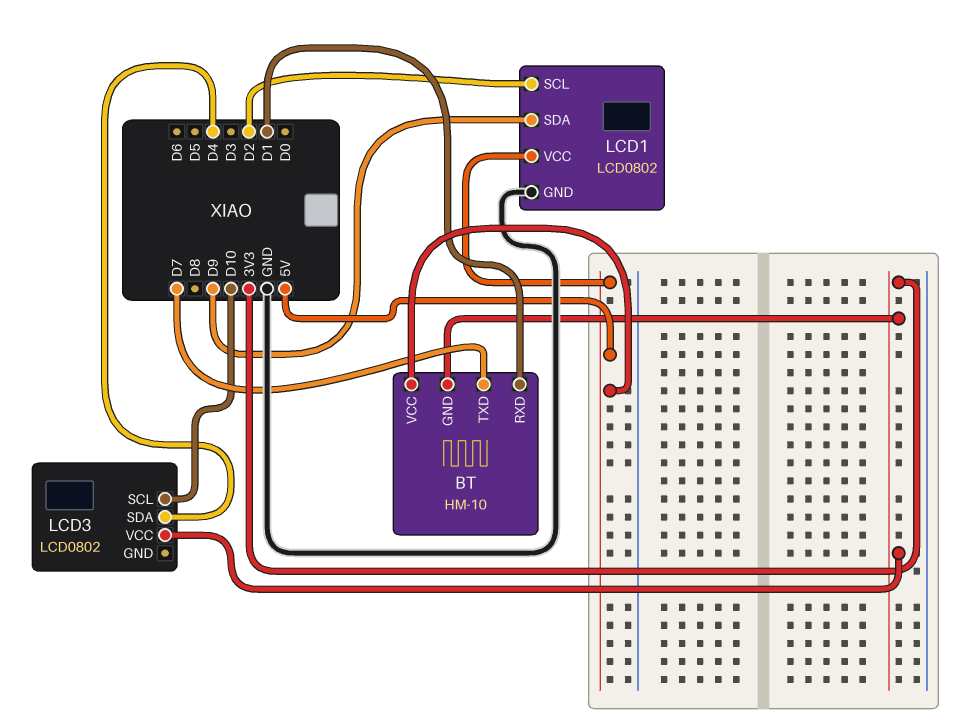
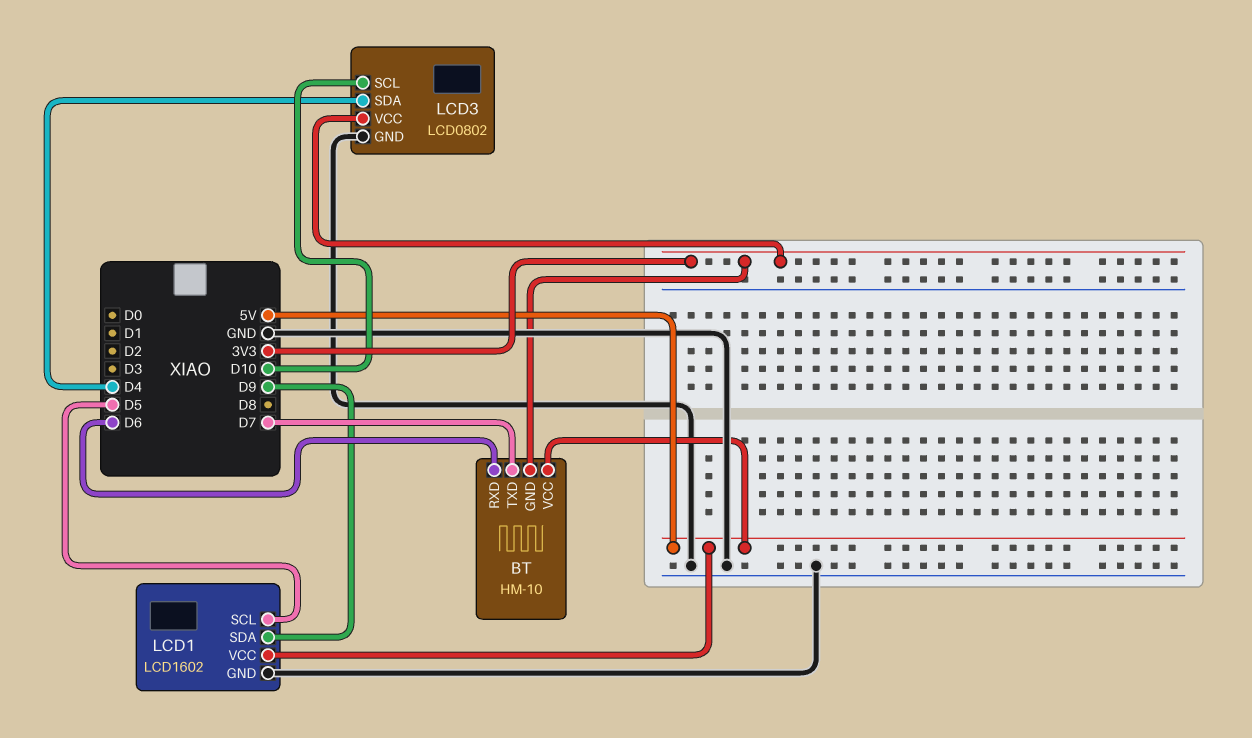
BT pin RXD: D1 -> D6
LCD1: LCD0802 -> LCD1602
LCD1 pin SCL: D2 -> D5
LCD3 pin GND: none -> GND

